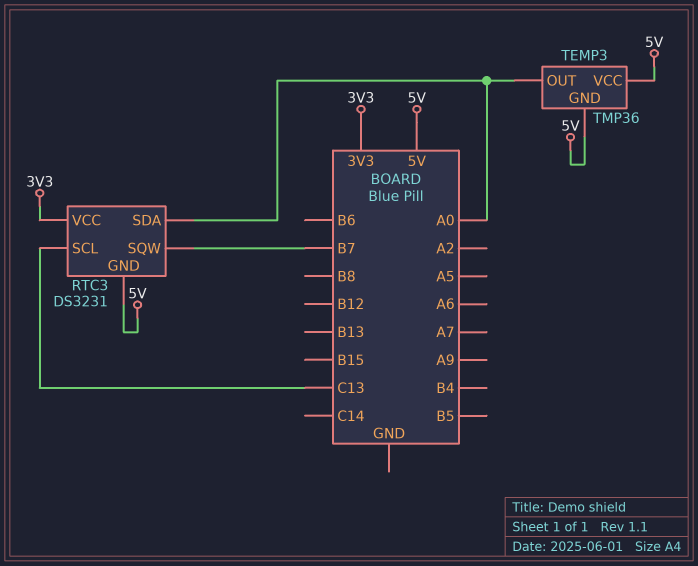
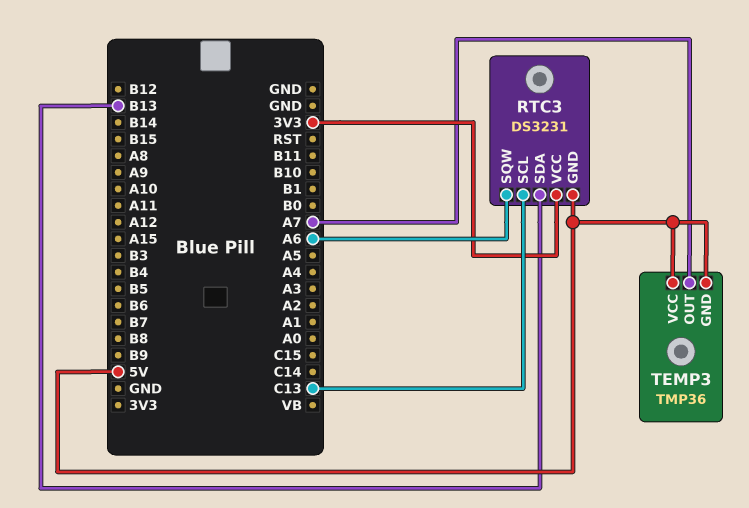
RTC3 pin SDA: A0 -> B13
RTC3 pin SQW: B7 -> A6
TEMP3 pin OUT: A0 -> A7

